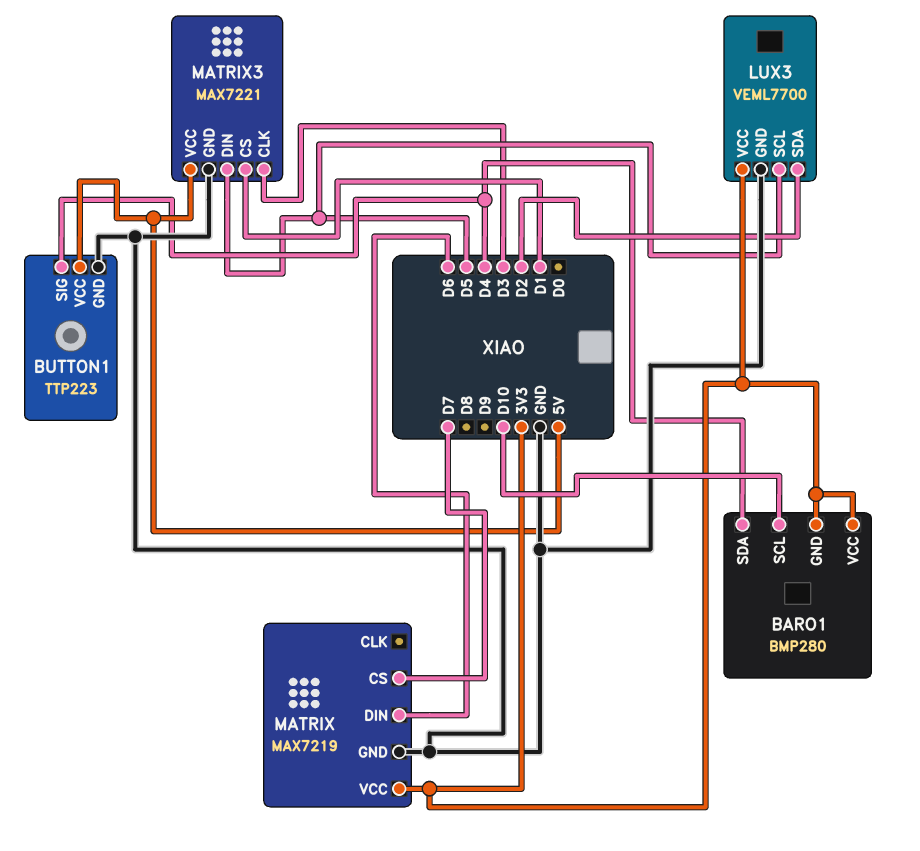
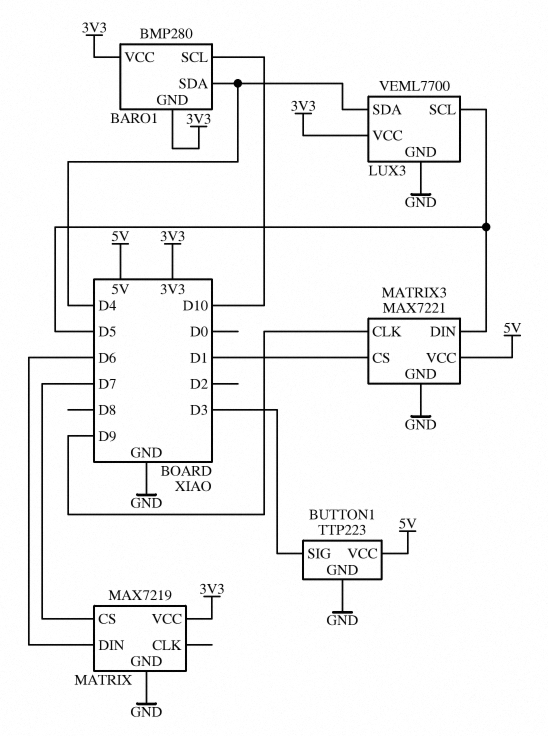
BUTTON1 pin SIG: D4 -> D3
LUX3 pin SDA: D2 -> D4
MATRIX3 pin CLK: D3 -> D9

